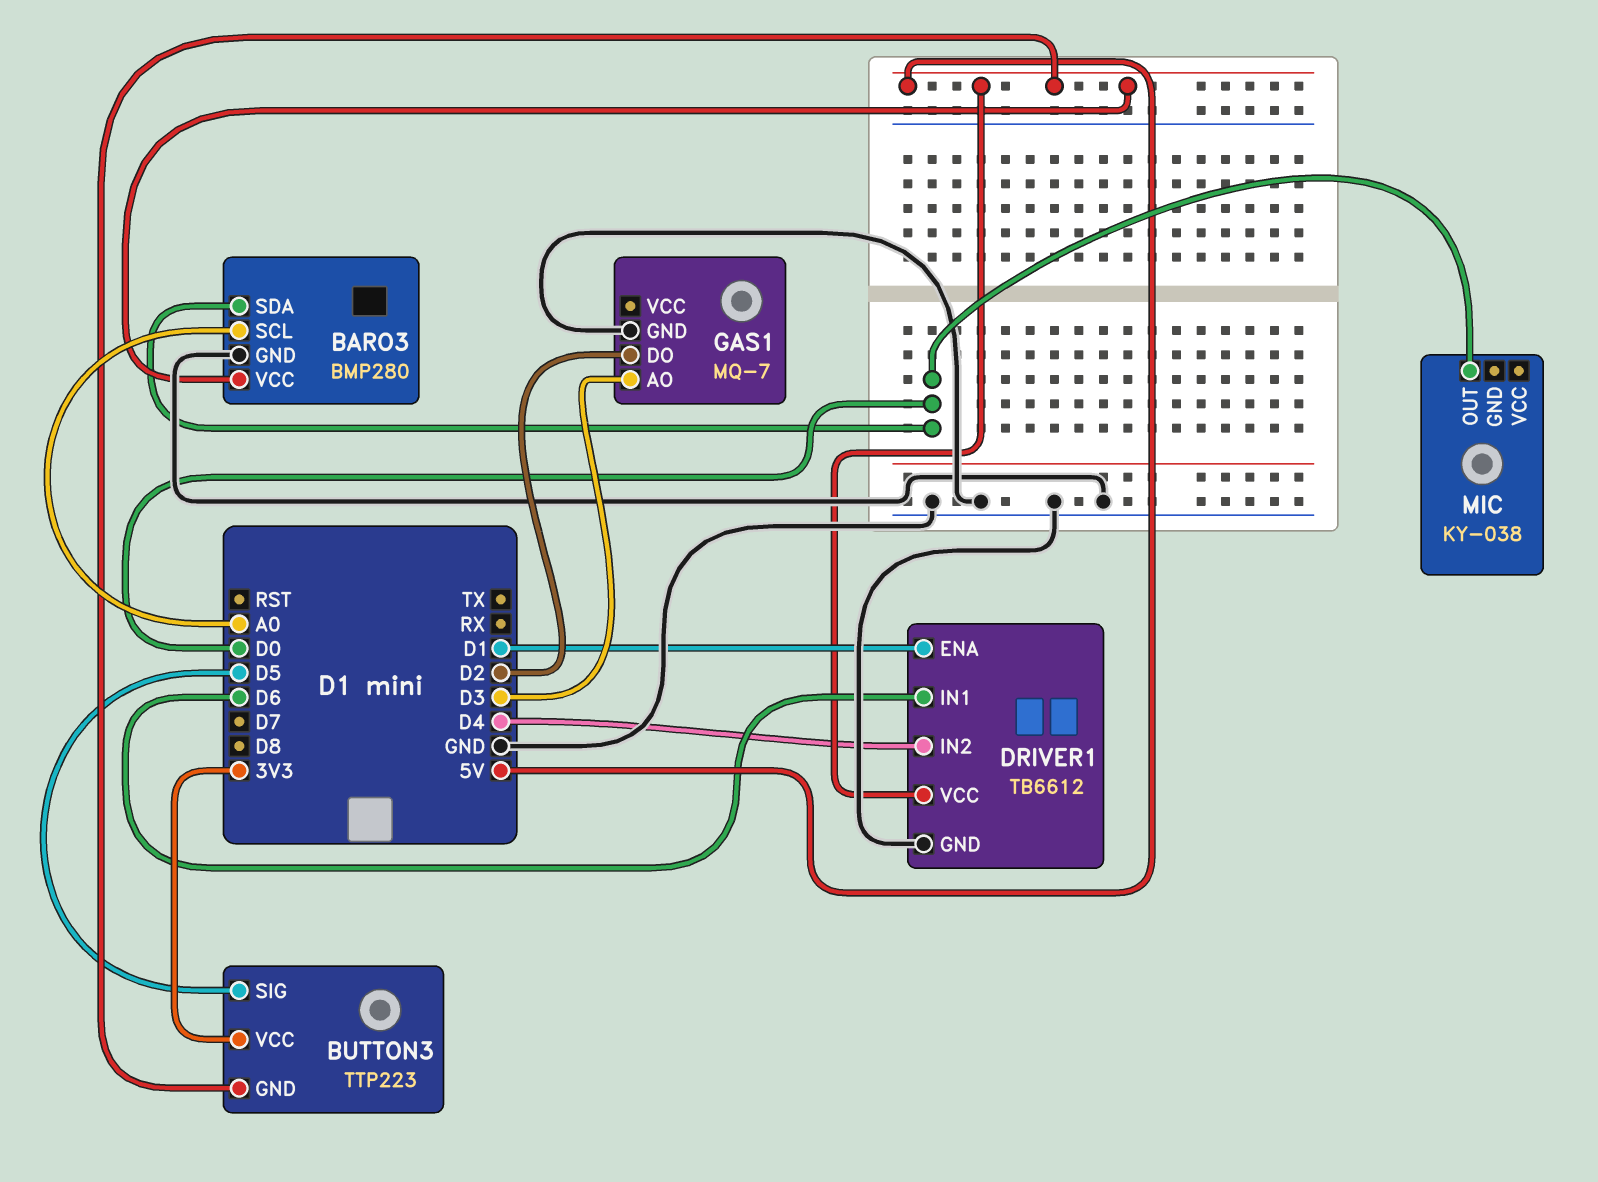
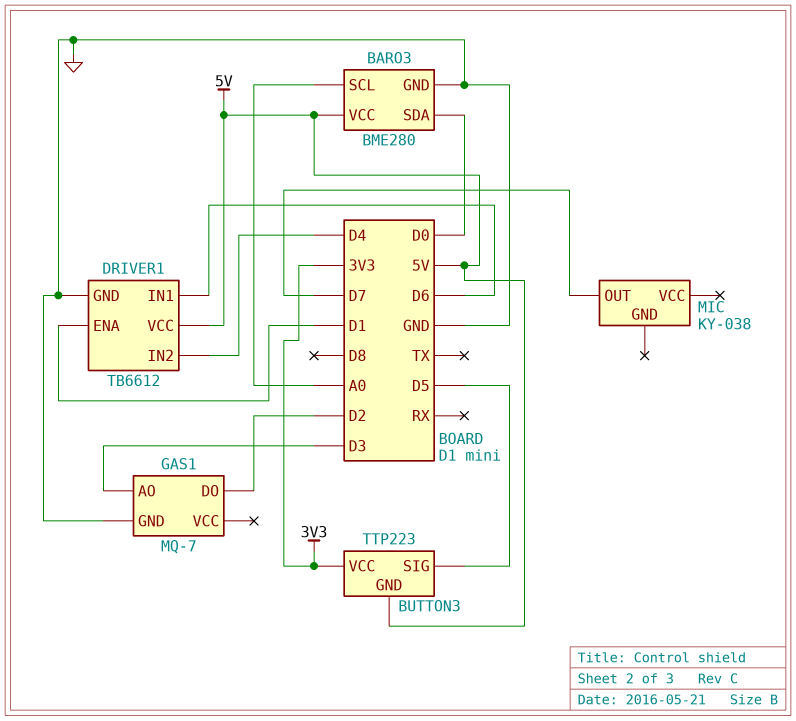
BARO3: BMP280 -> BME280
MIC pin OUT: D0 -> D7

